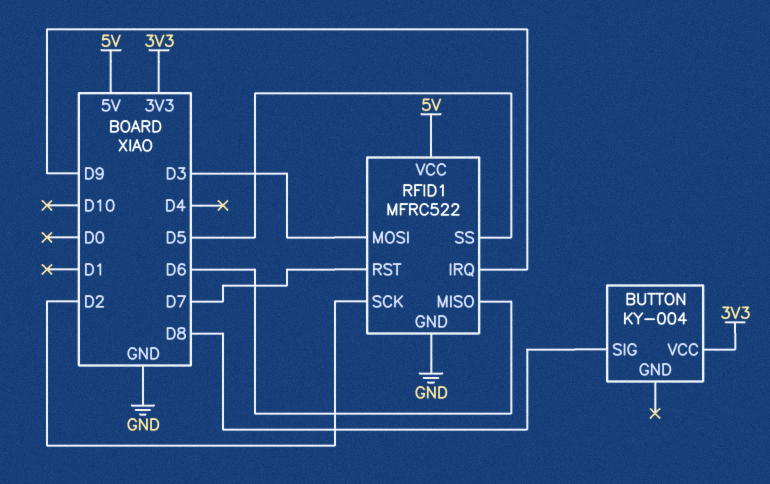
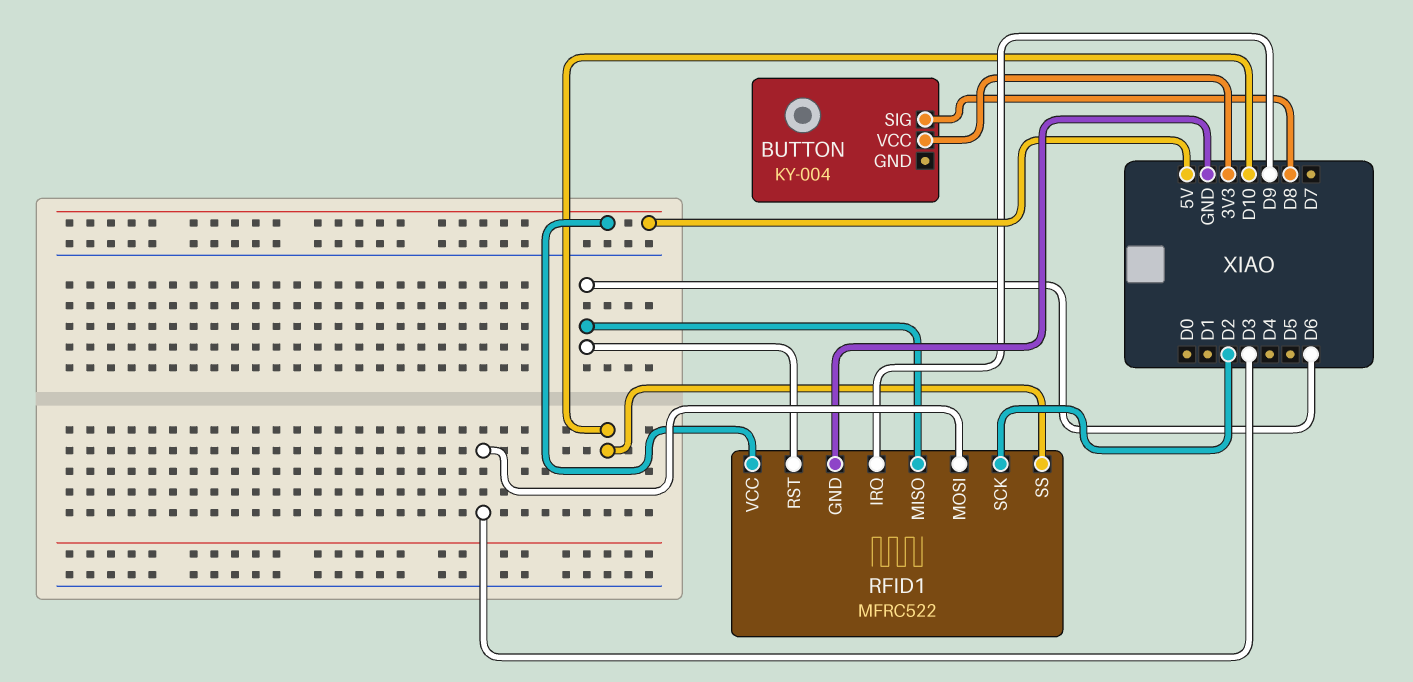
RFID1 pin RST: D7 -> D6
RFID1 pin SS: D5 -> D10

